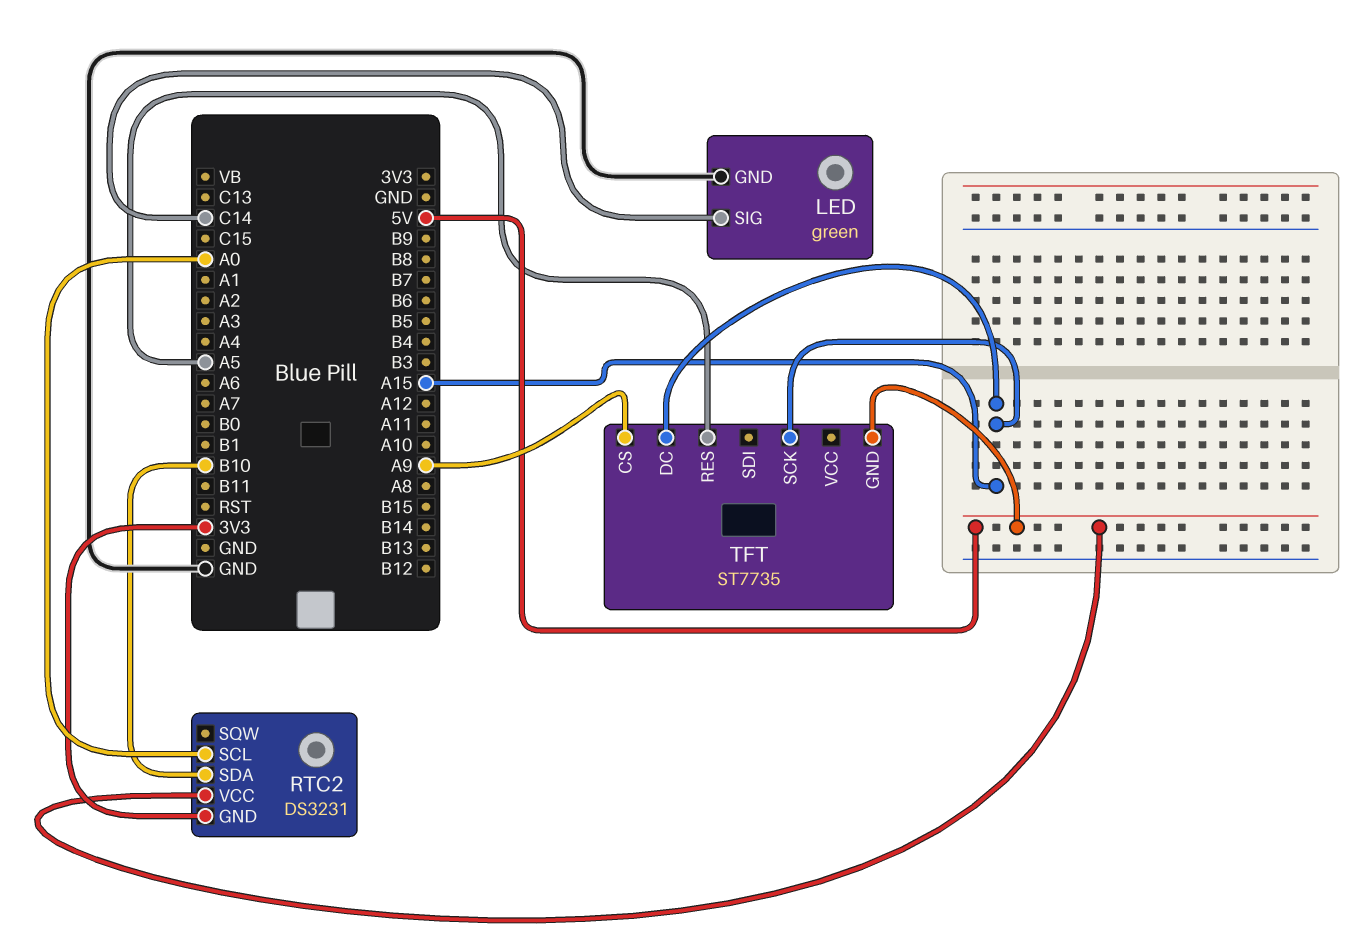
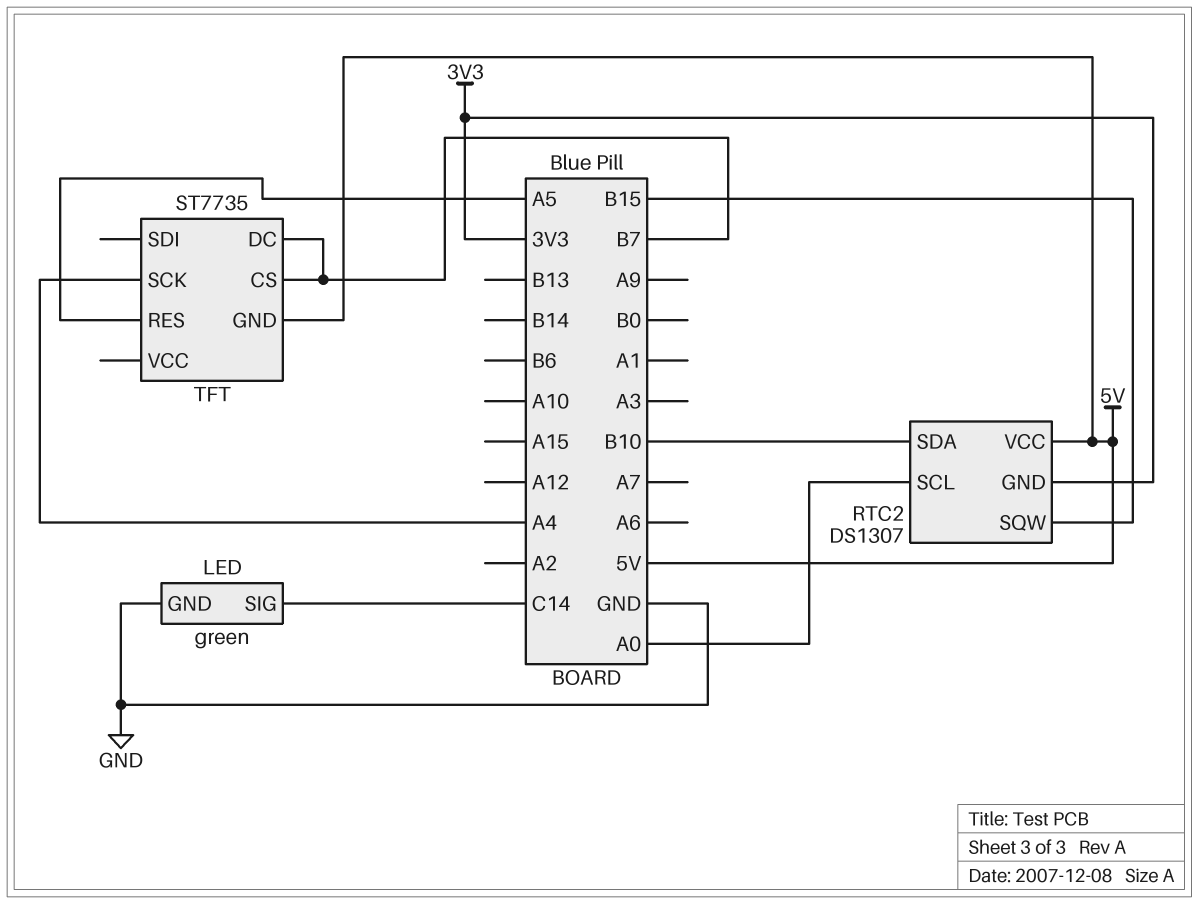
RTC2: DS3231 -> DS1307
RTC2 pin SQW: none -> B15
TFT pin CS: A9 -> B7
TFT pin DC: A15 -> B7
TFT pin SCK: A15 -> A4

